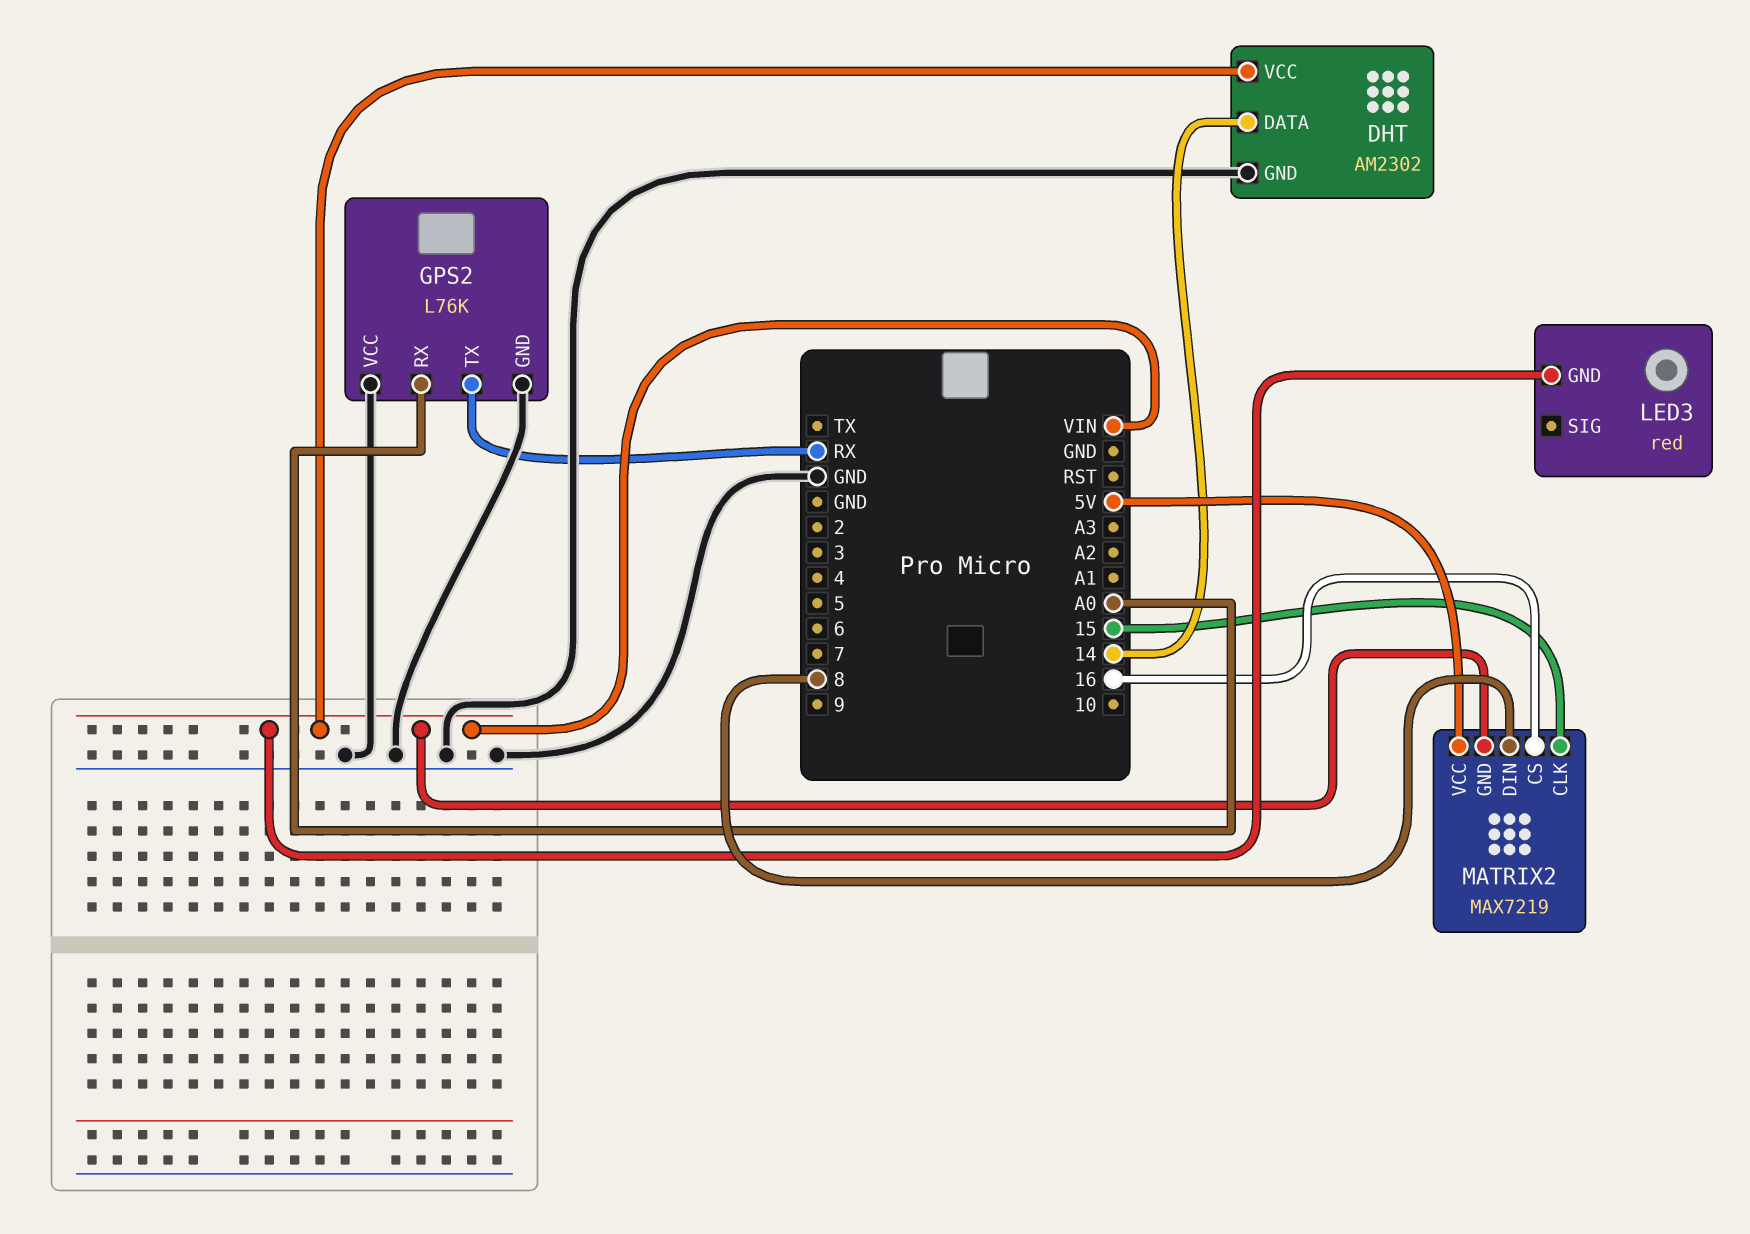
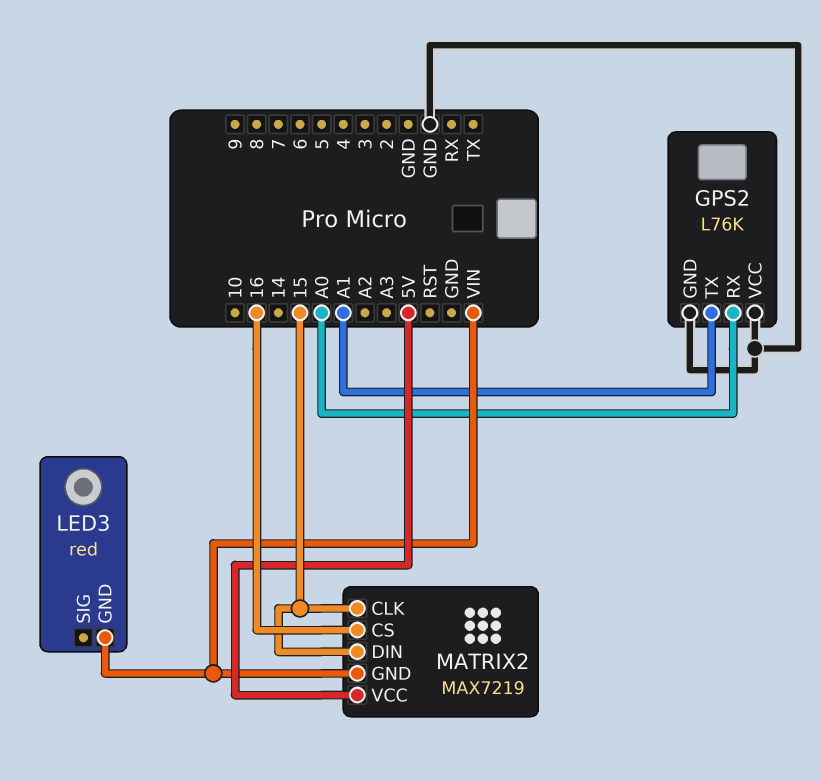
DHT: AM2302 -> none
DHT pin DATA: 14 -> none
DHT pin GND: GND -> none
DHT pin VCC: VIN -> none
GPS2 pin TX: RX -> A1
MATRIX2 pin DIN: 8 -> 15

